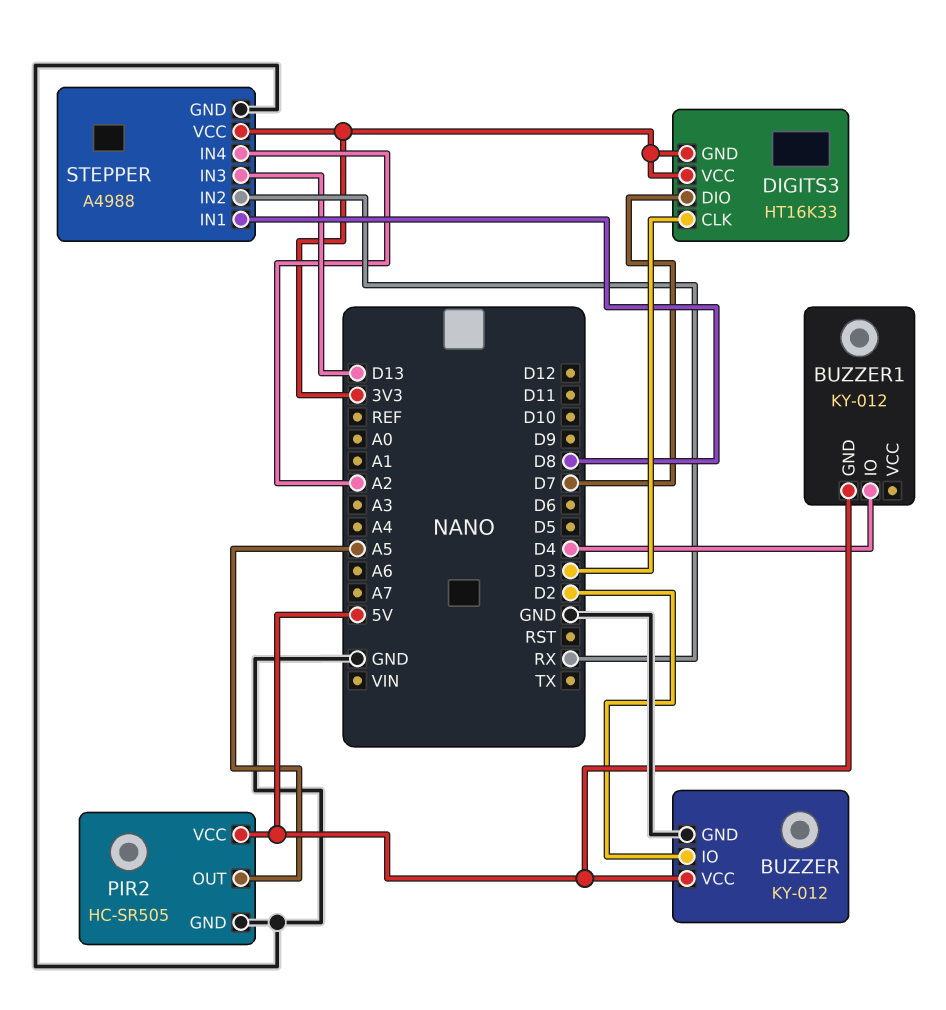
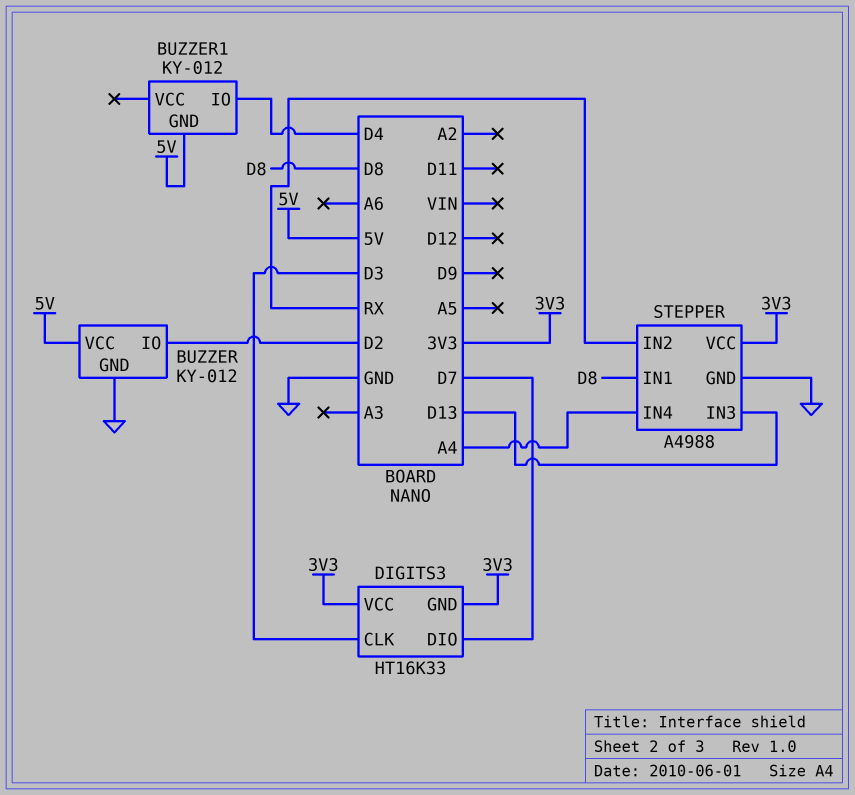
PIR2: HC-SR505 -> none
PIR2 pin GND: GND -> none
PIR2 pin OUT: A5 -> none
PIR2 pin VCC: 5V -> none
STEPPER pin IN4: A2 -> A4

